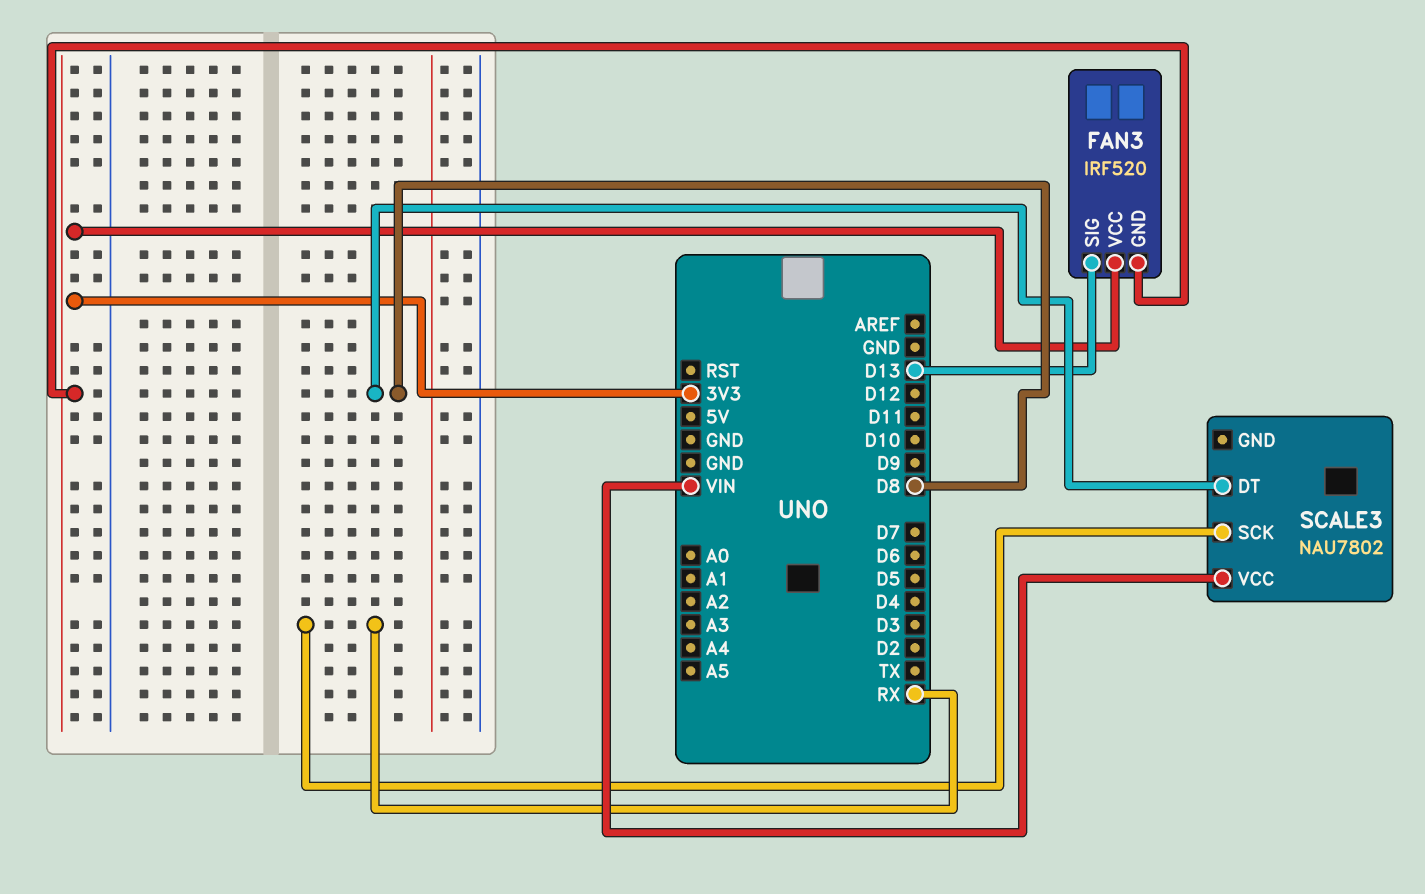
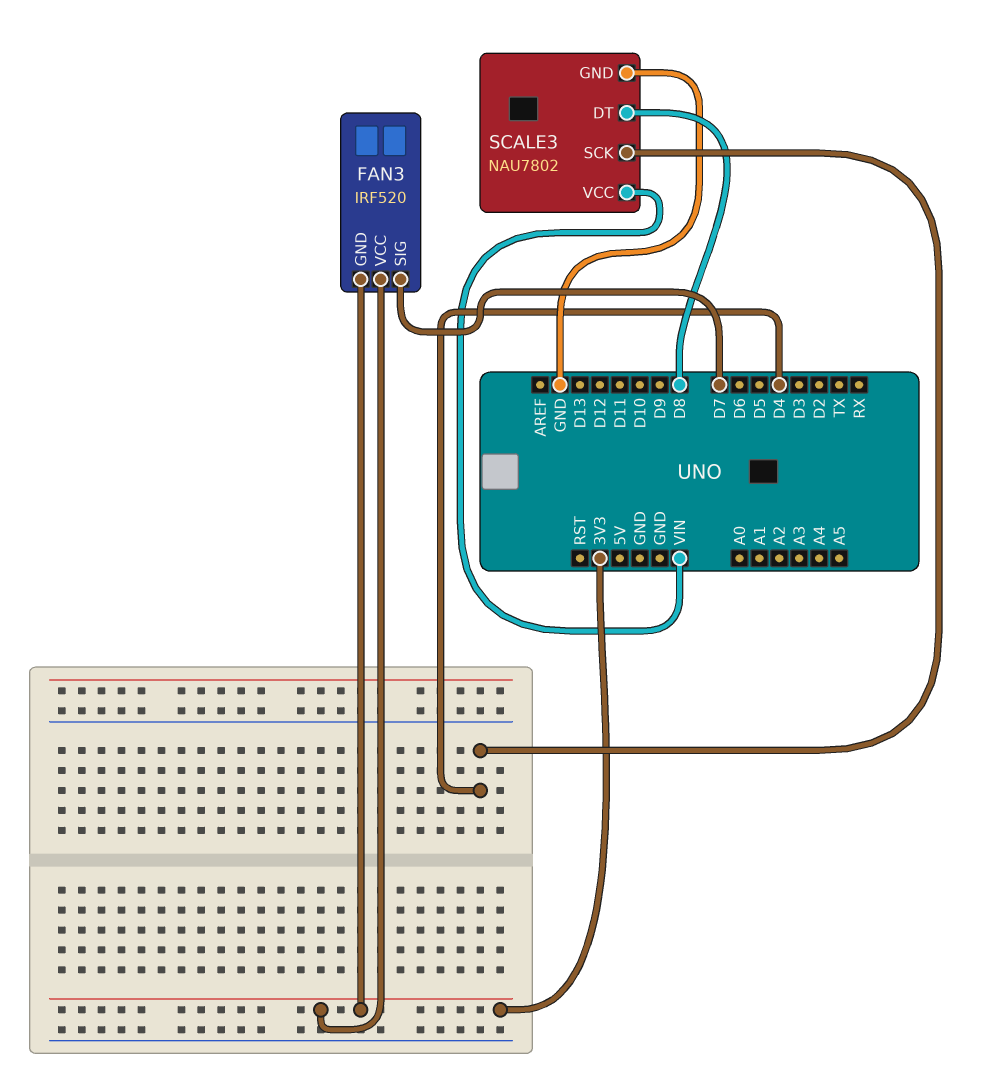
FAN3 pin SIG: D13 -> D7
SCALE3 pin GND: none -> GND
SCALE3 pin SCK: RX -> D4

